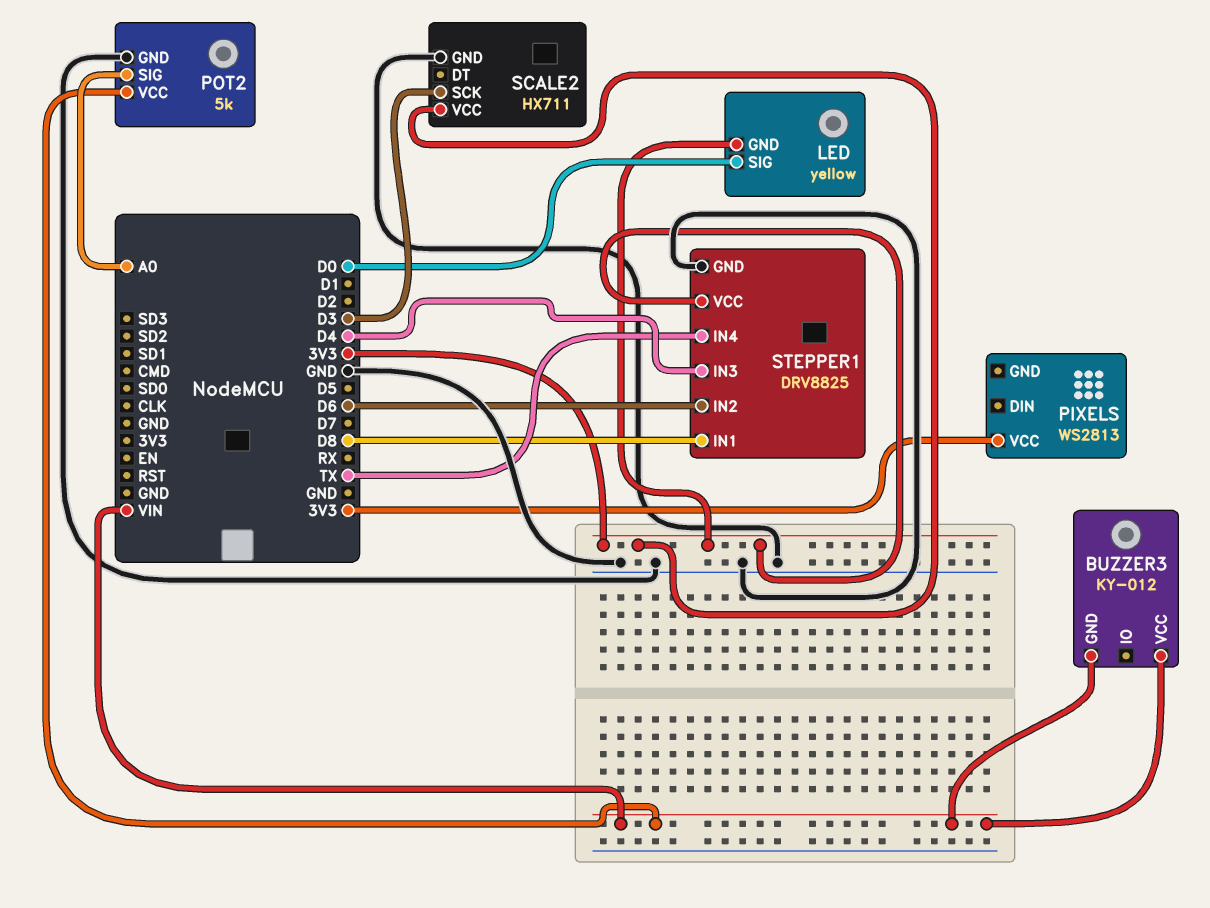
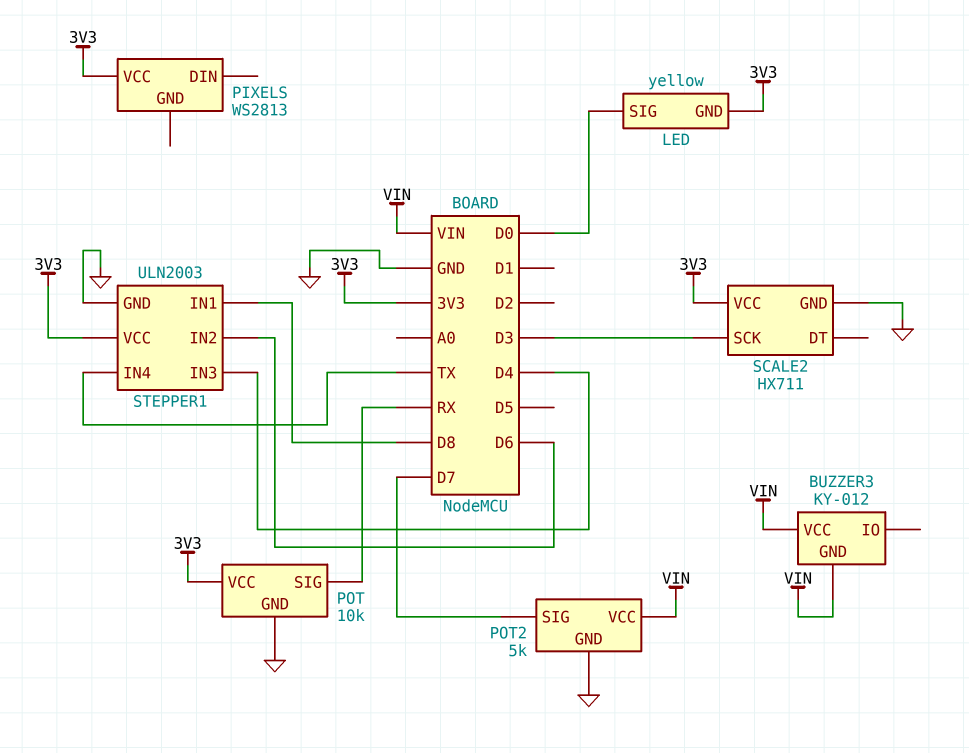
POT: none -> 10k
POT pin GND: none -> GND
POT pin SIG: none -> RX
POT pin VCC: none -> 3V3
POT2 pin SIG: A0 -> D7
STEPPER1: DRV8825 -> ULN2003

